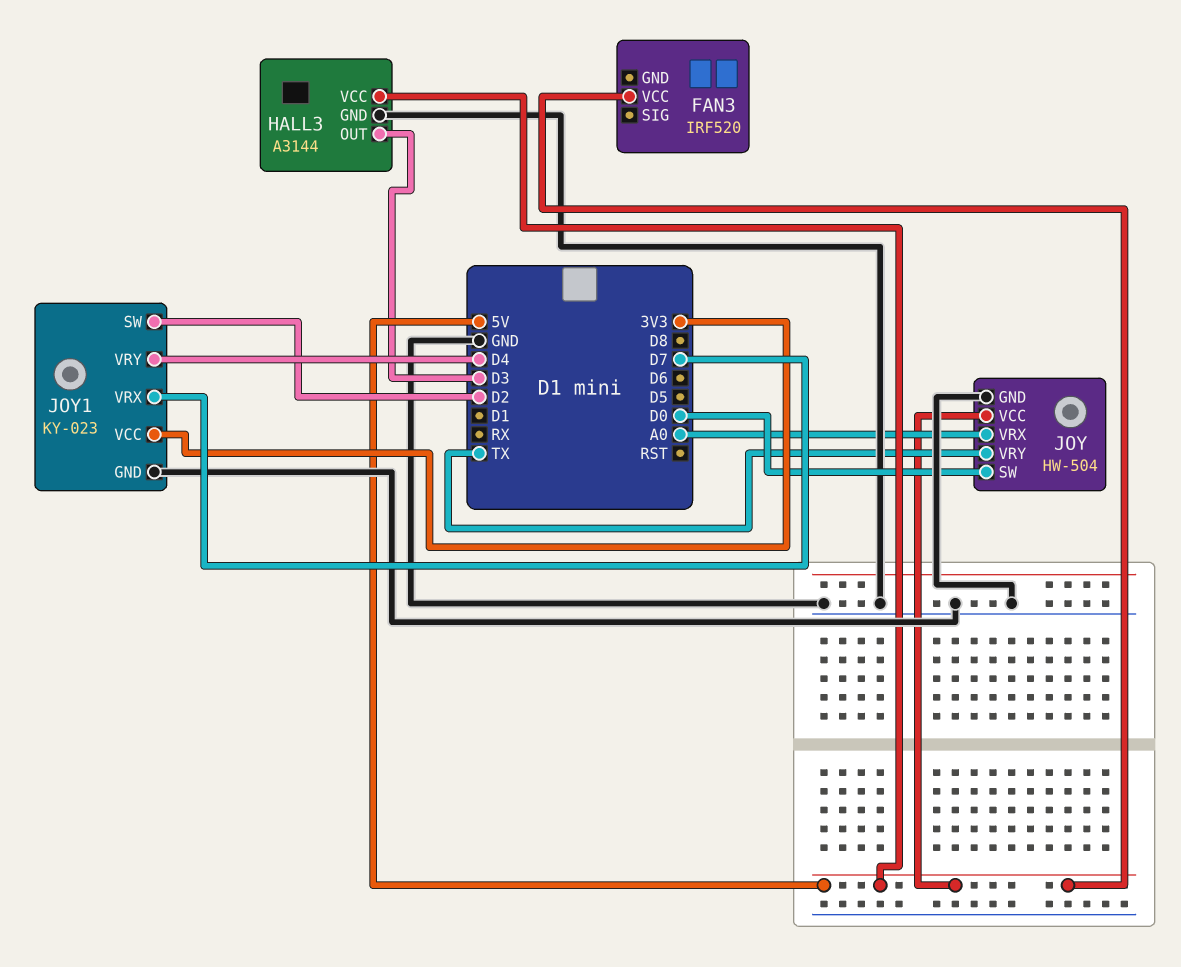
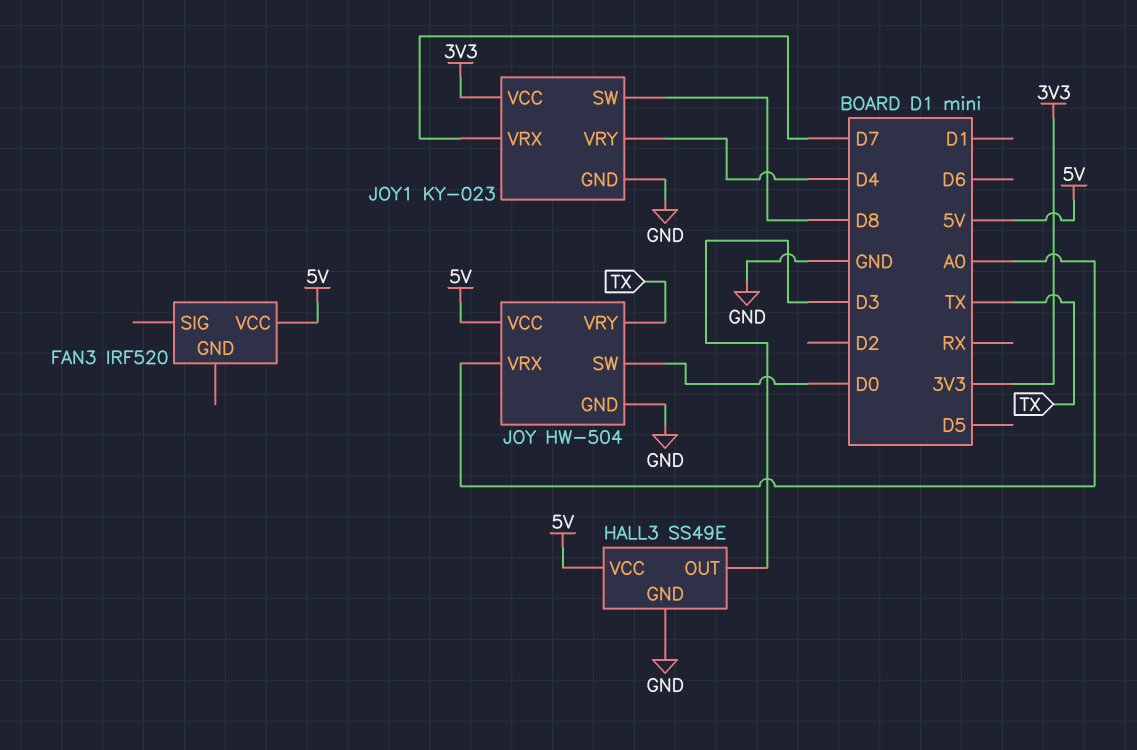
HALL3: A3144 -> SS49E
JOY1 pin SW: D2 -> D8

